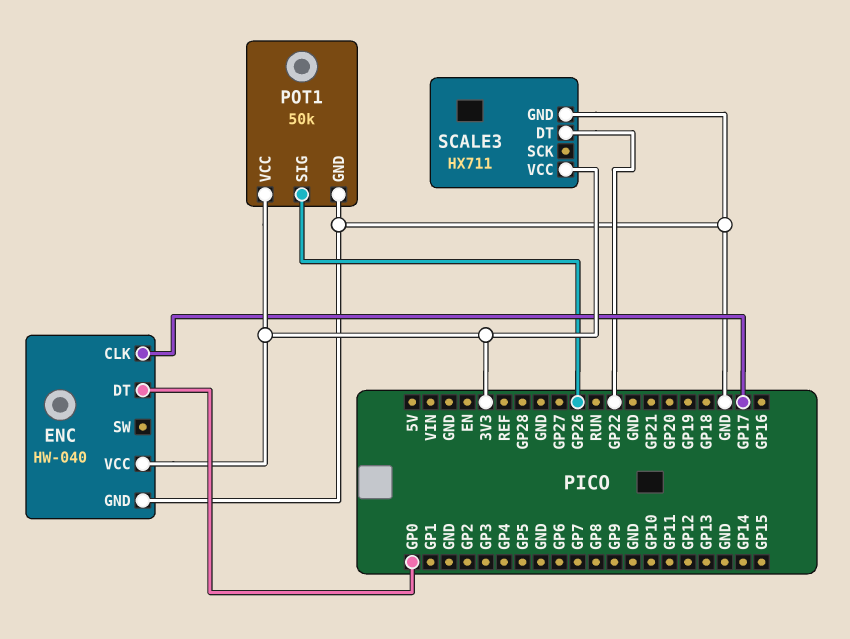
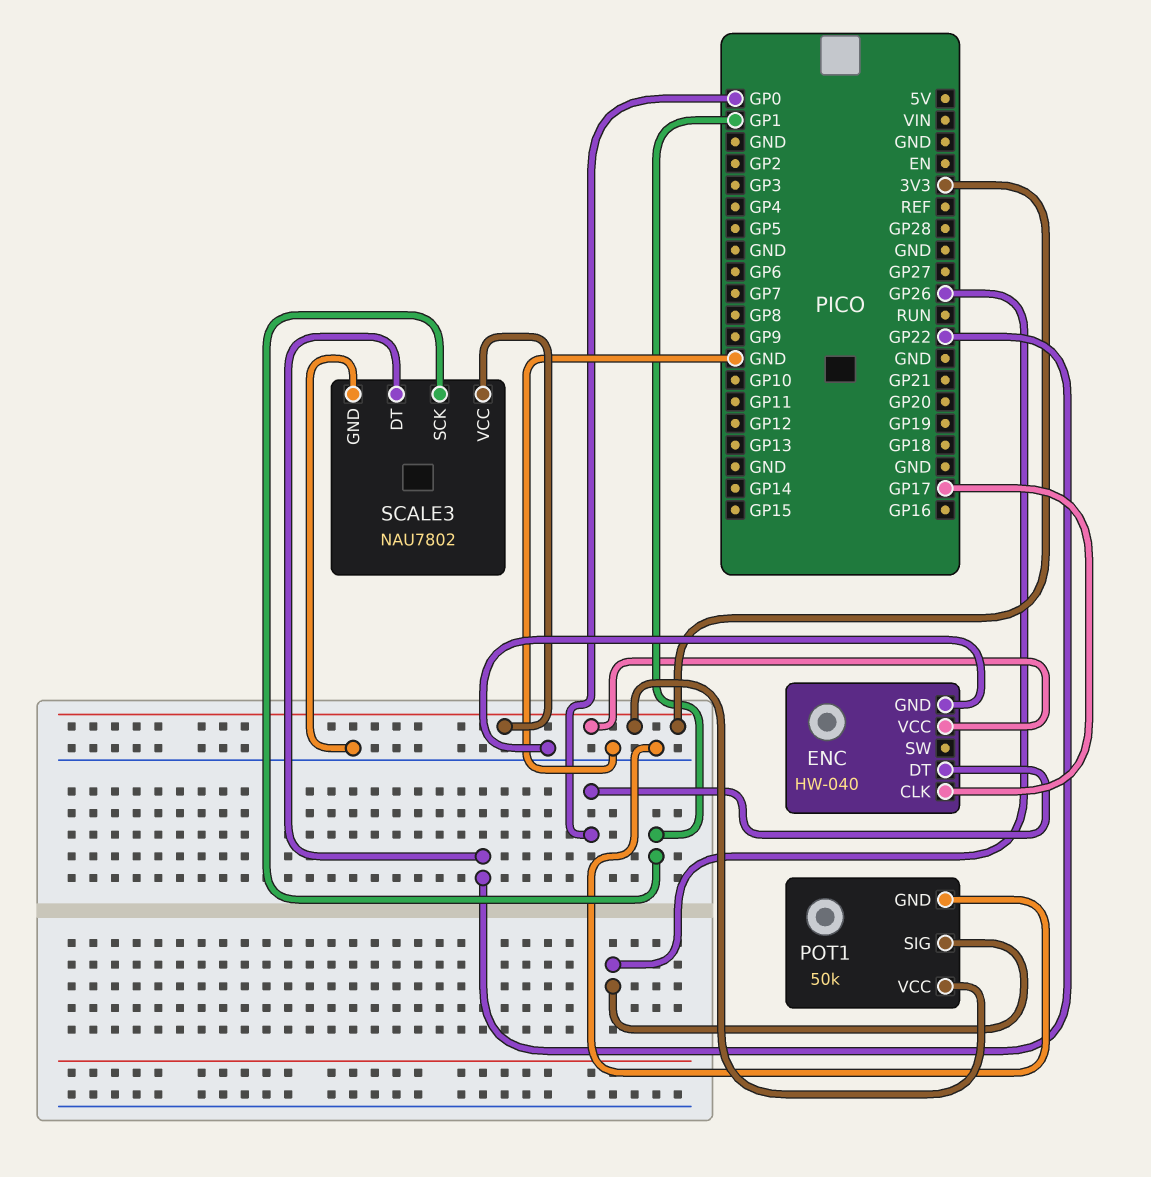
SCALE3: HX711 -> NAU7802
SCALE3 pin SCK: none -> GP1

